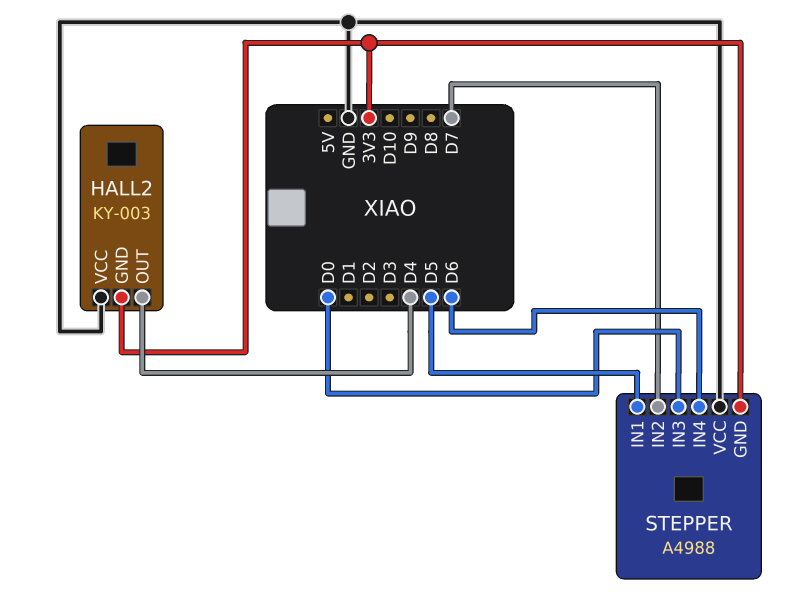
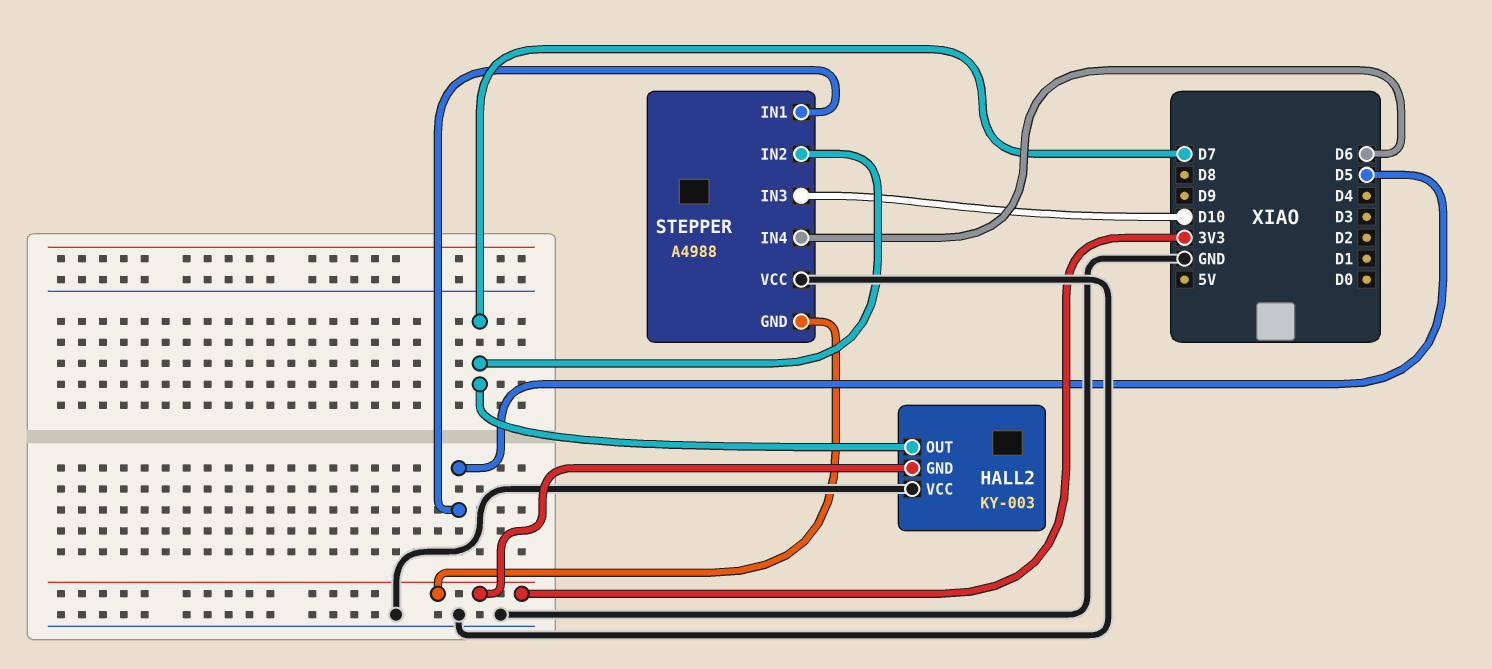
HALL2 pin OUT: D4 -> D7
STEPPER pin IN3: D0 -> D10

